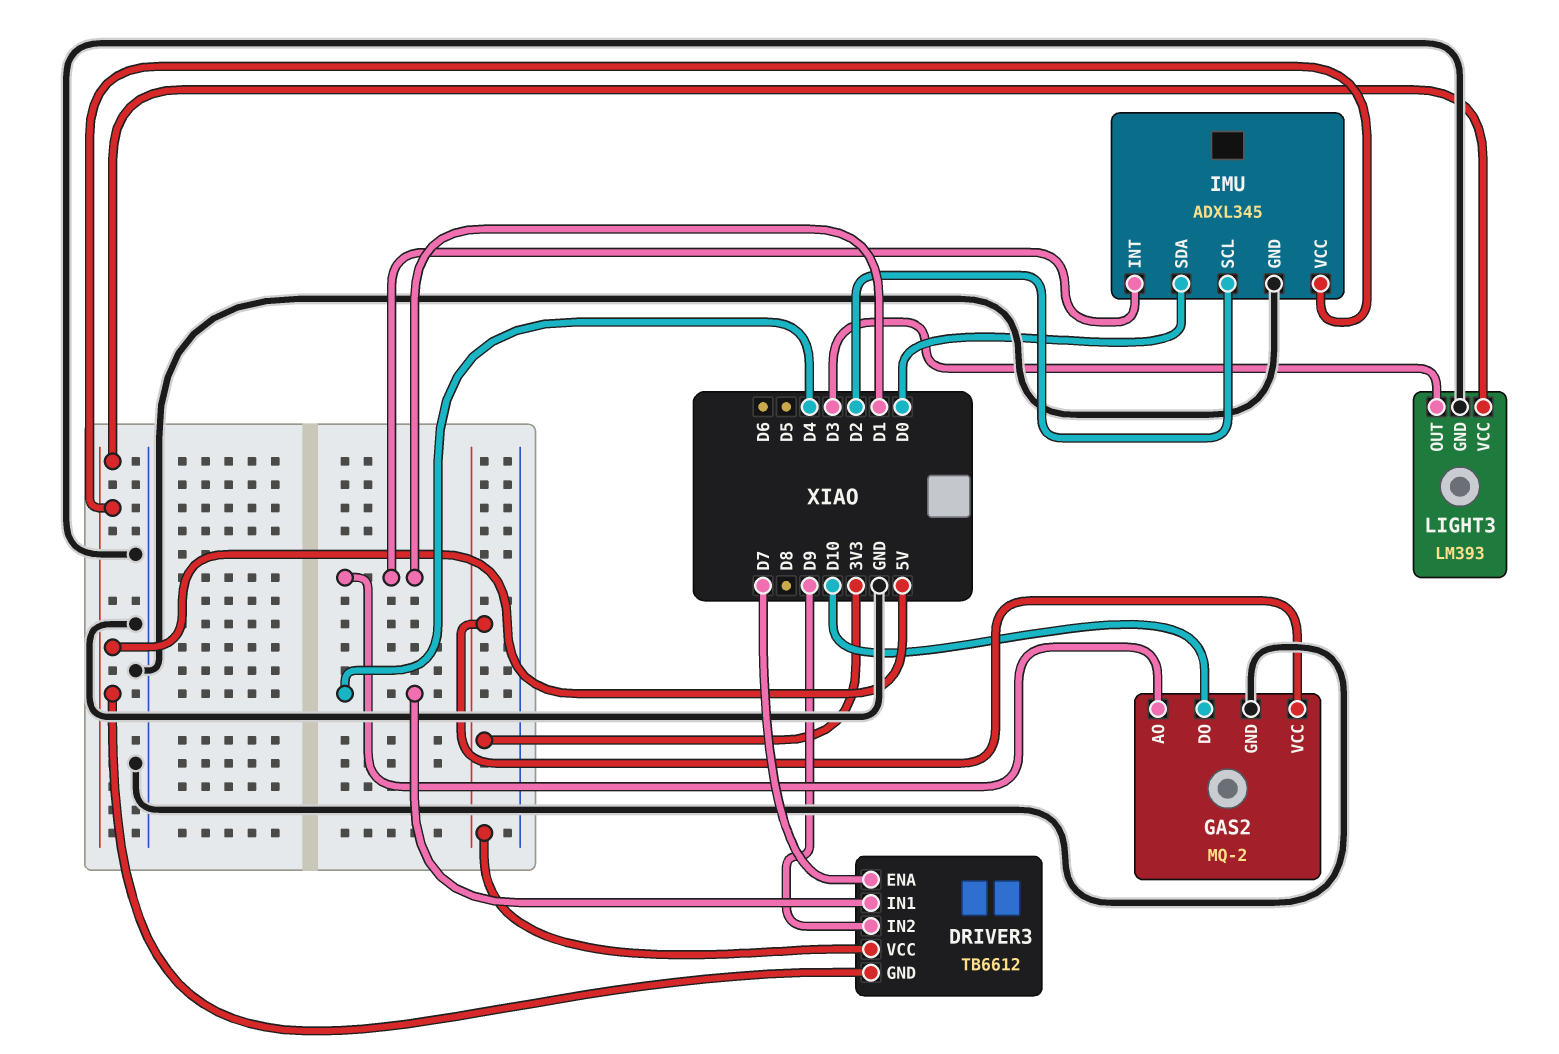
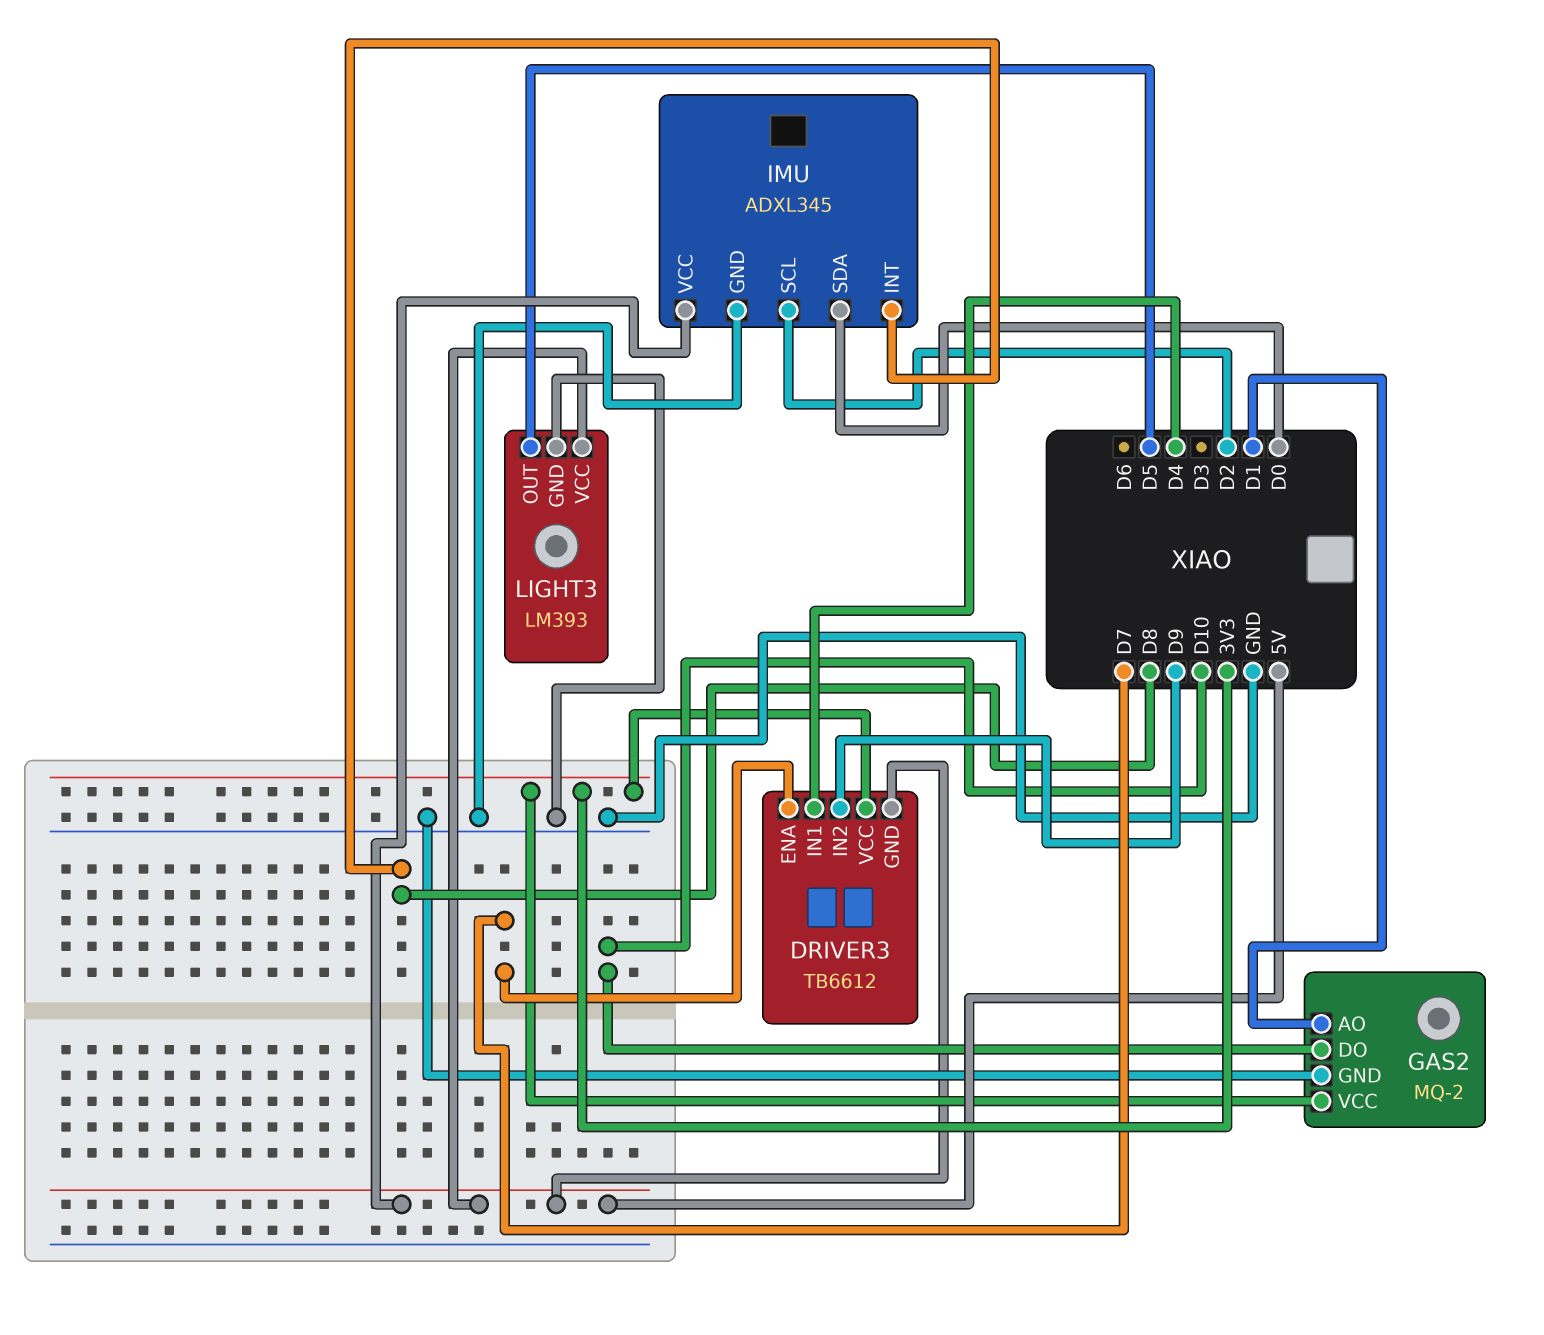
IMU pin INT: D1 -> D8
LIGHT3 pin OUT: D3 -> D5

